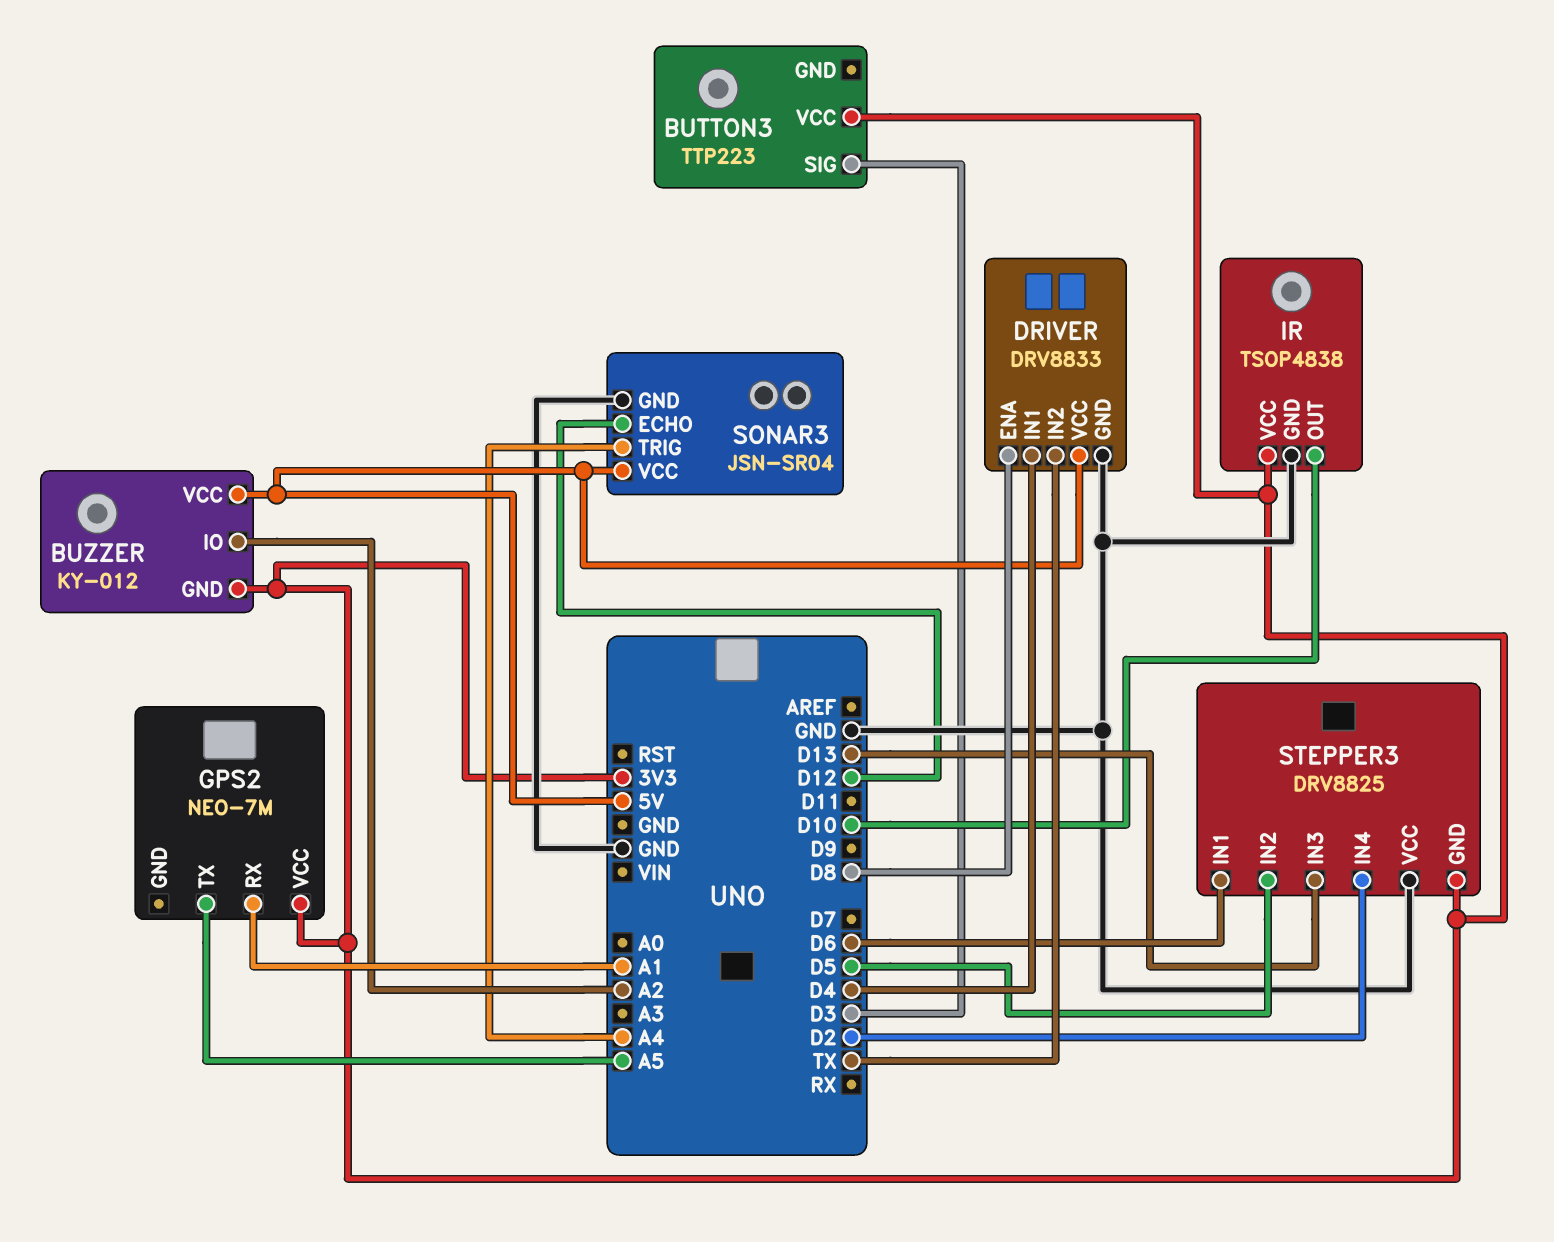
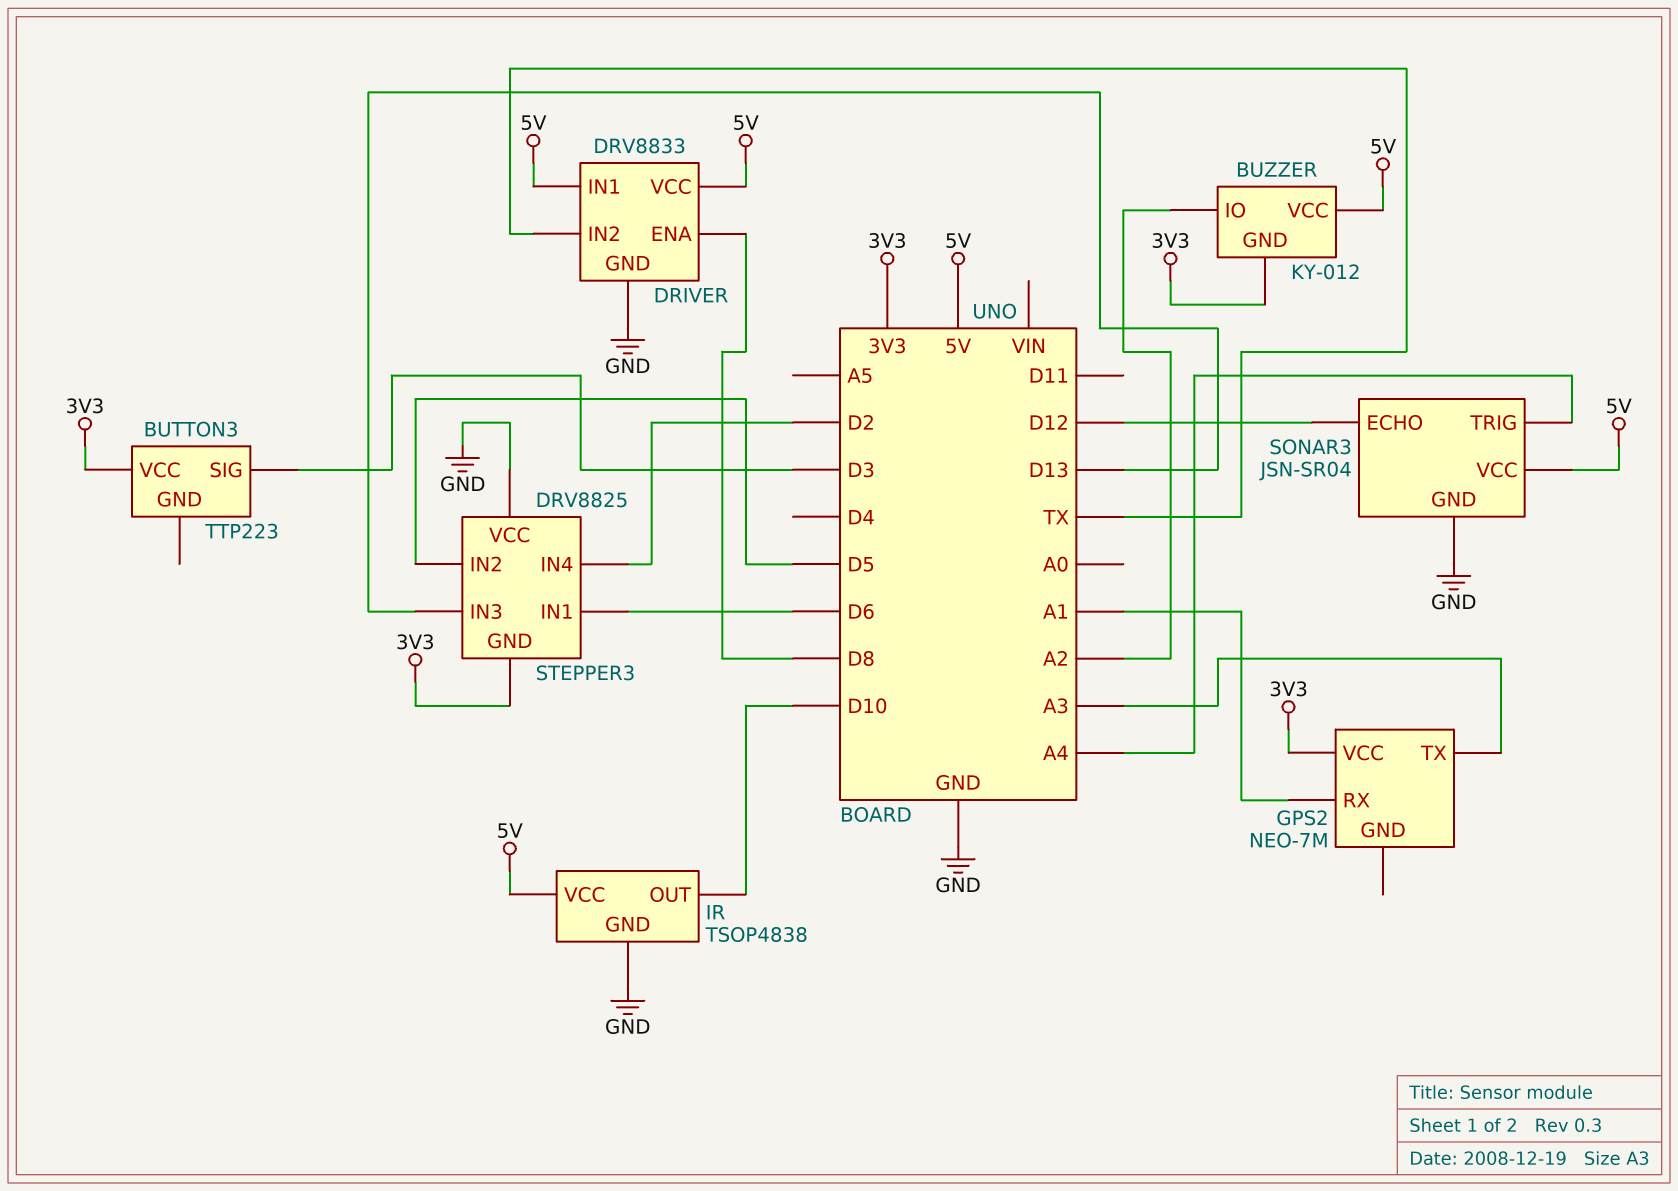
DRIVER pin IN1: D4 -> 5V
GPS2 pin TX: A5 -> A3
IR pin VCC: 3V3 -> 5V

